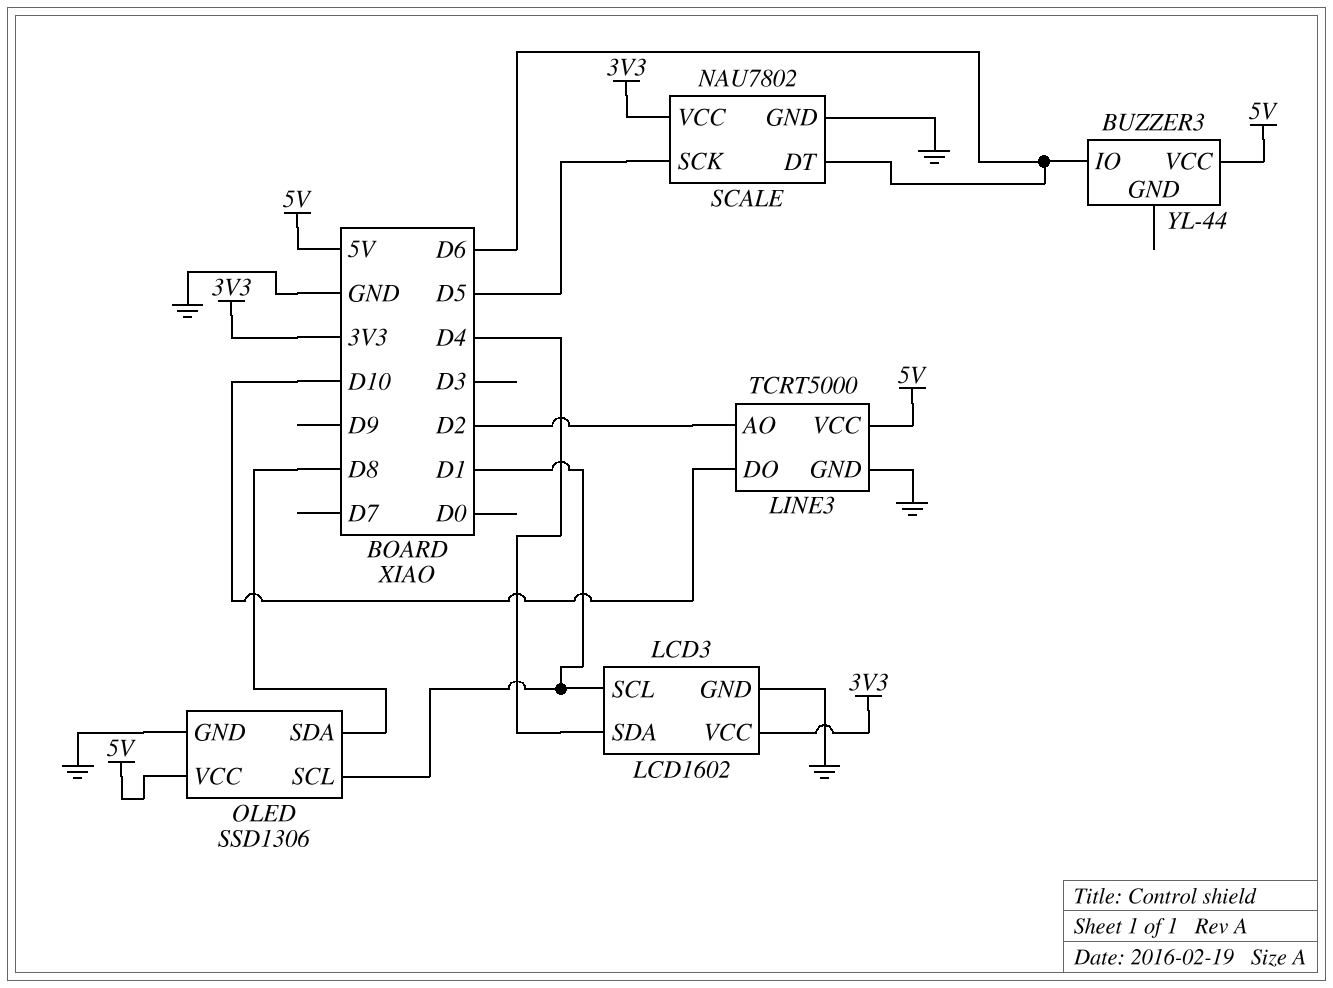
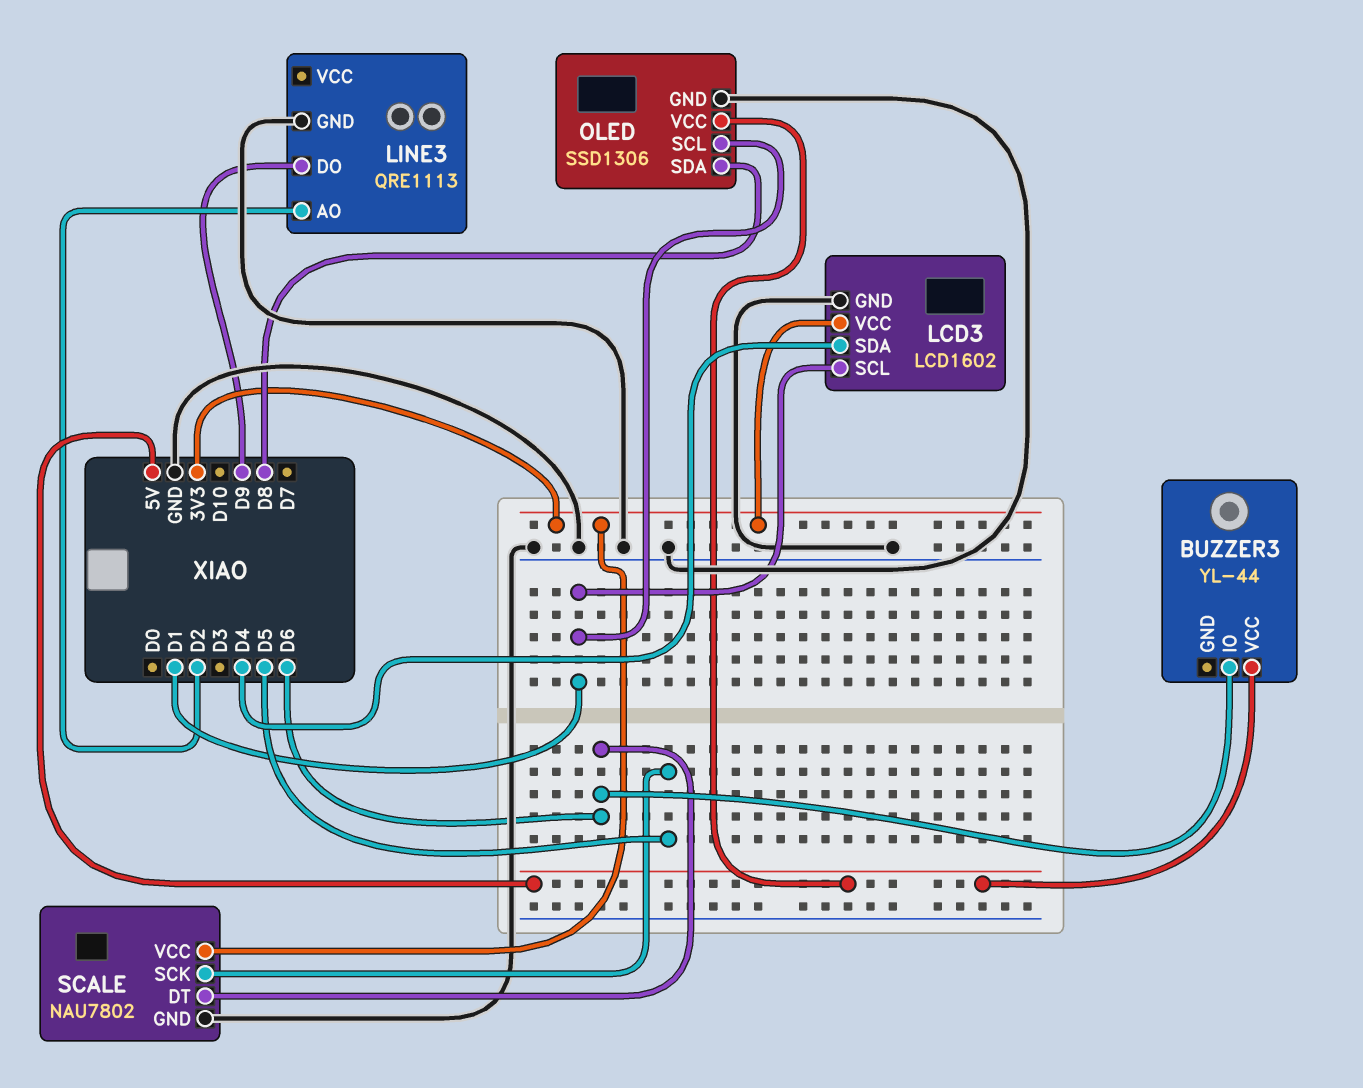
LINE3: TCRT5000 -> QRE1113
LINE3 pin DO: D10 -> D9
LINE3 pin VCC: 5V -> none

